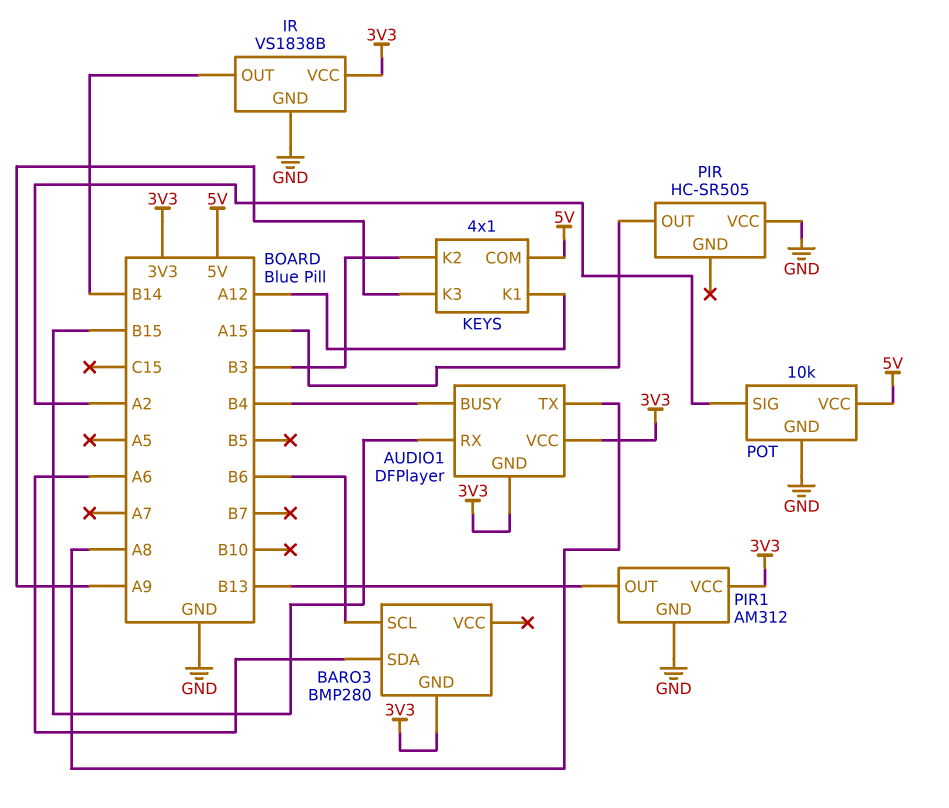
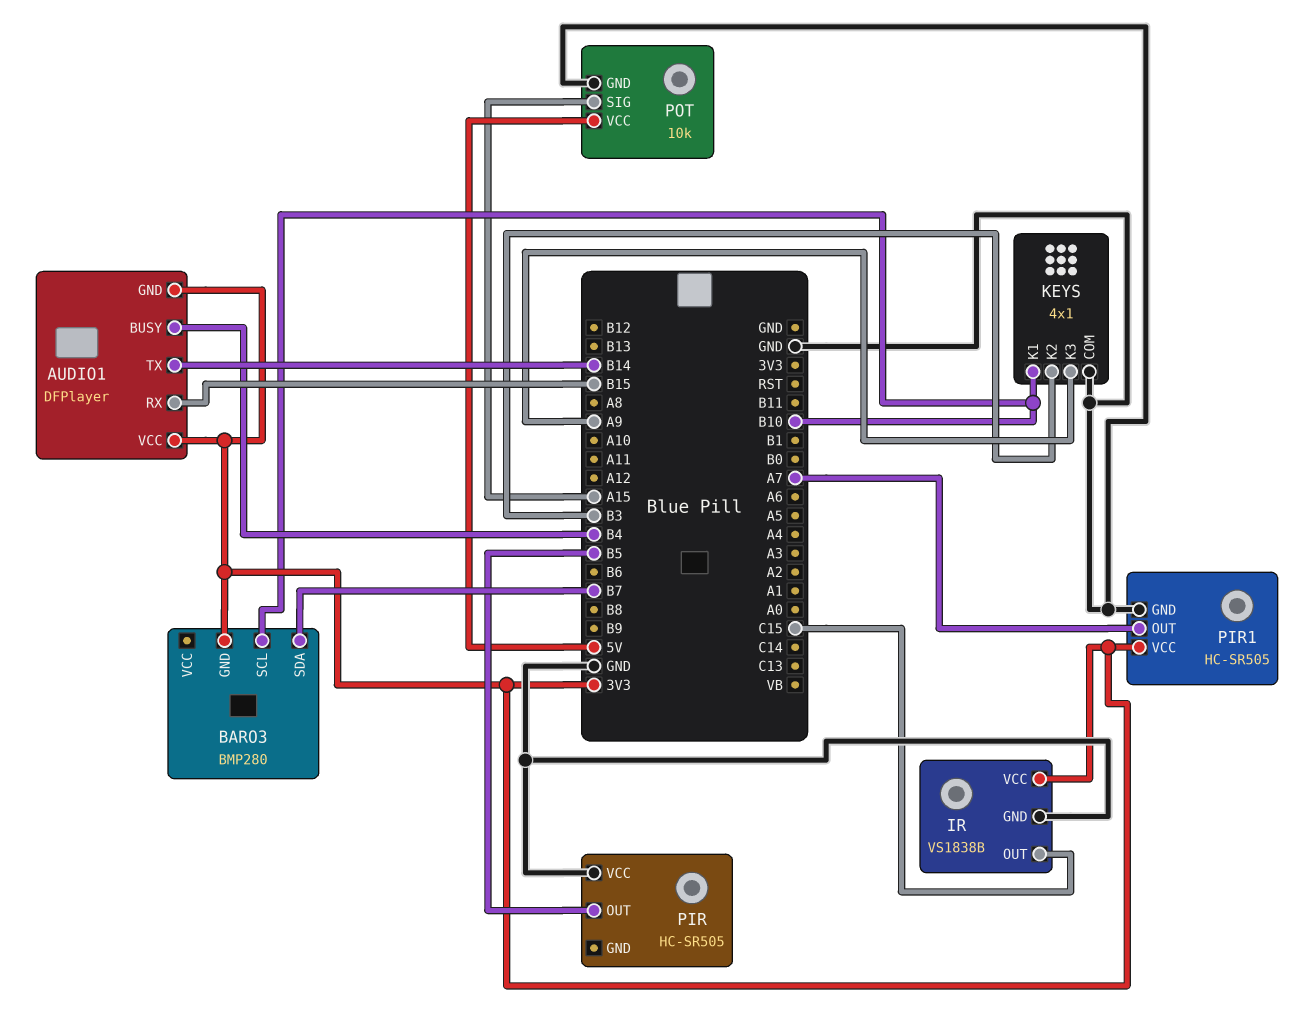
AUDIO1 pin TX: A8 -> B14
BARO3 pin SCL: B6 -> B10
BARO3 pin SDA: A6 -> B7
IR pin OUT: B14 -> C15
KEYS pin COM: 5V -> GND
KEYS pin K1: A12 -> B10
PIR pin OUT: A15 -> B5
PIR1: AM312 -> HC-SR505
PIR1 pin OUT: B13 -> A7
POT pin SIG: A2 -> A15

